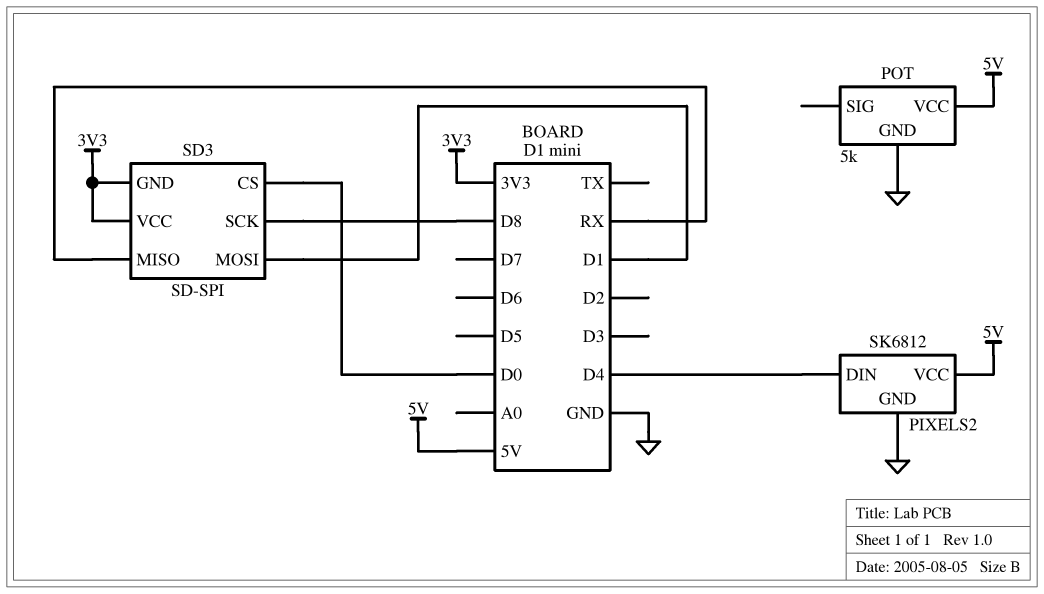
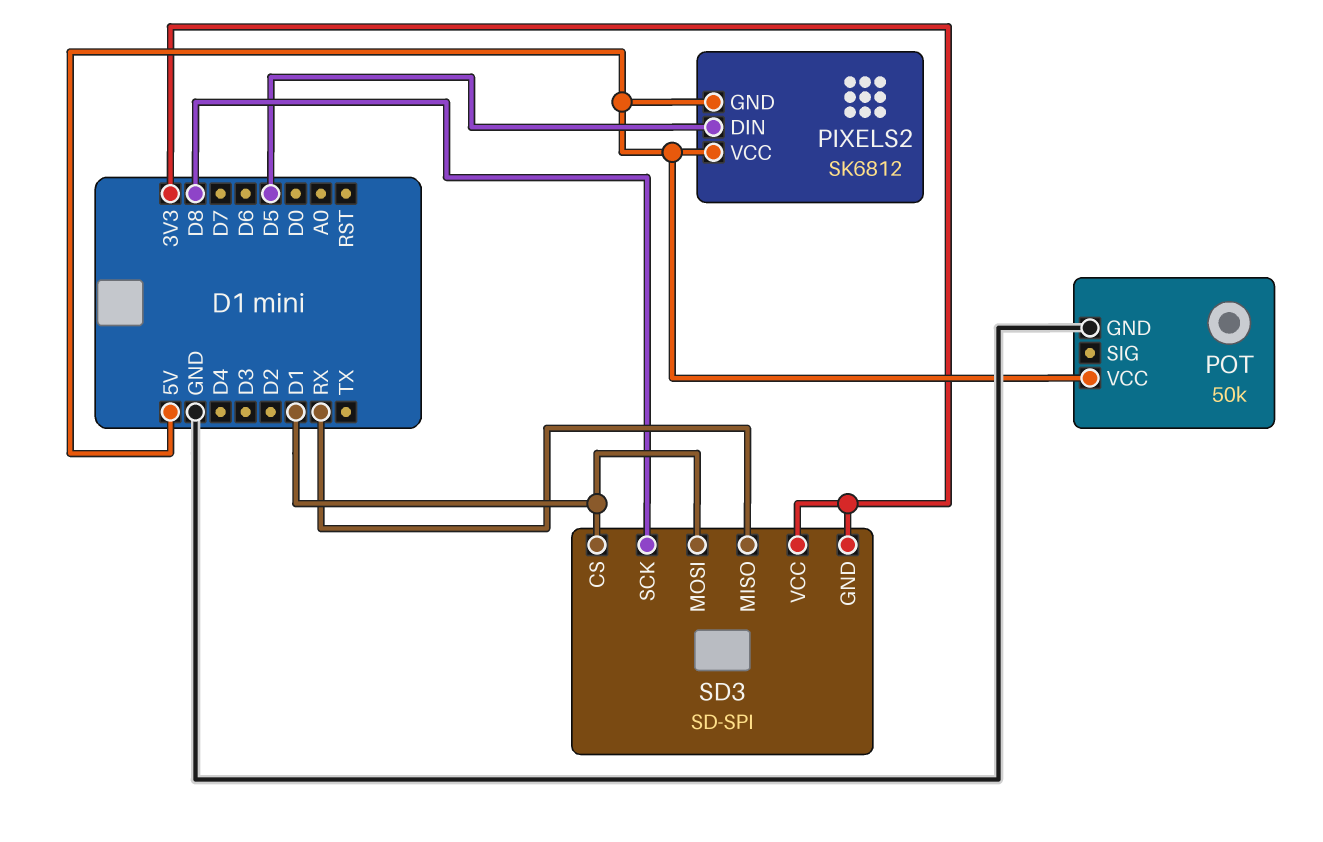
PIXELS2 pin DIN: D4 -> D5
PIXELS2 pin GND: GND -> 5V
POT: 5k -> 50k
SD3 pin CS: D0 -> D1

